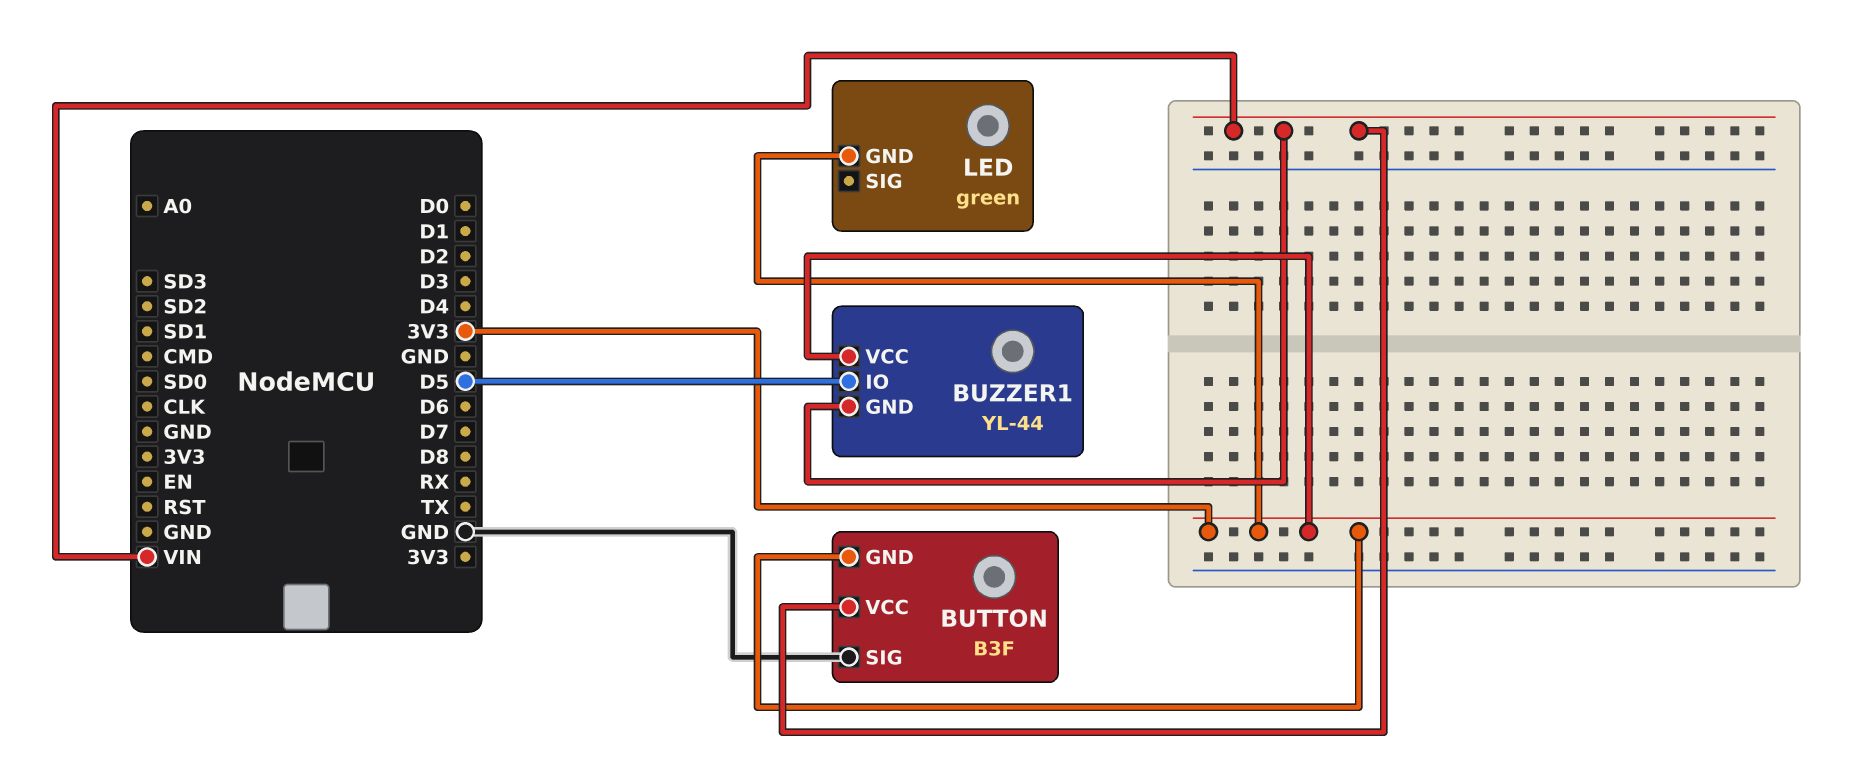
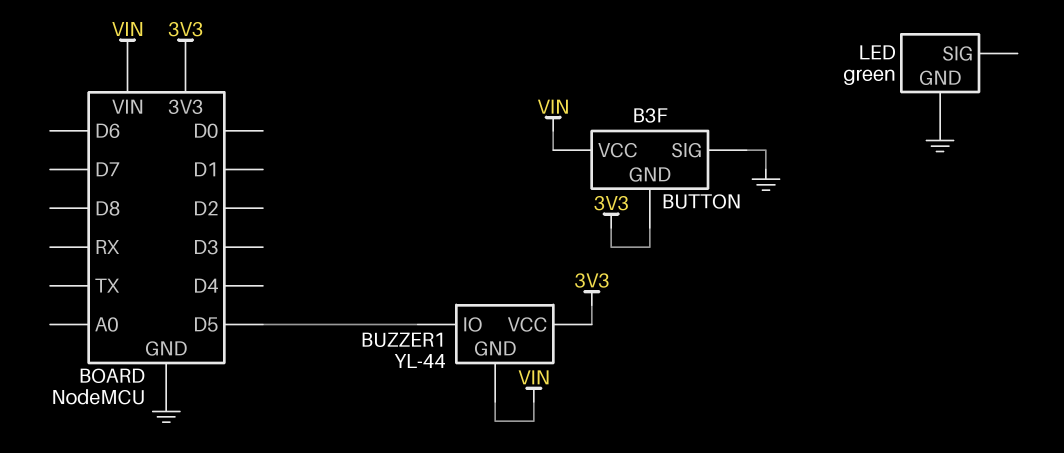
LED pin GND: 3V3 -> GND

